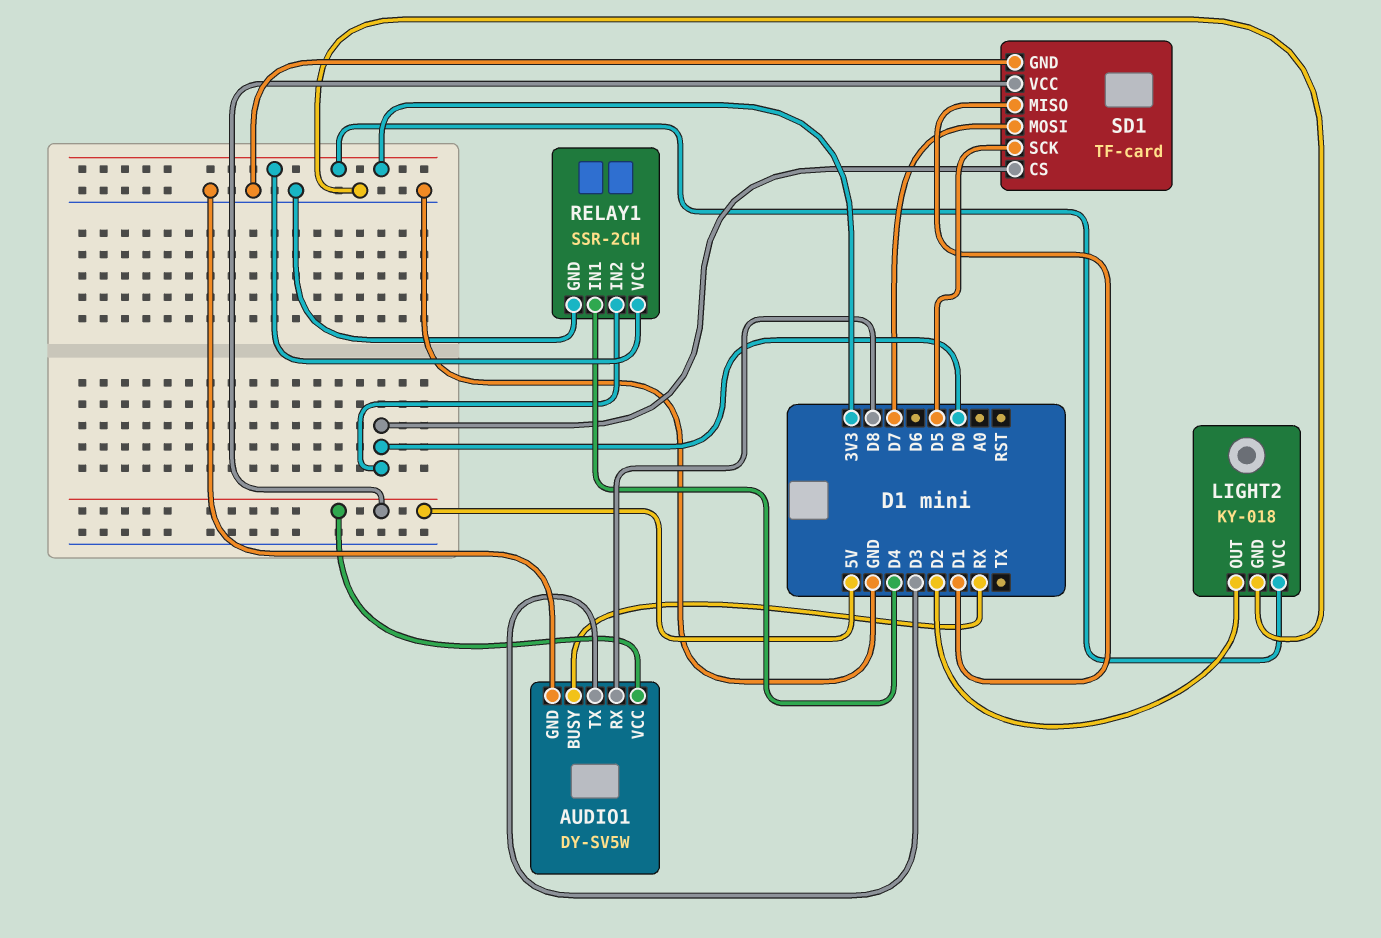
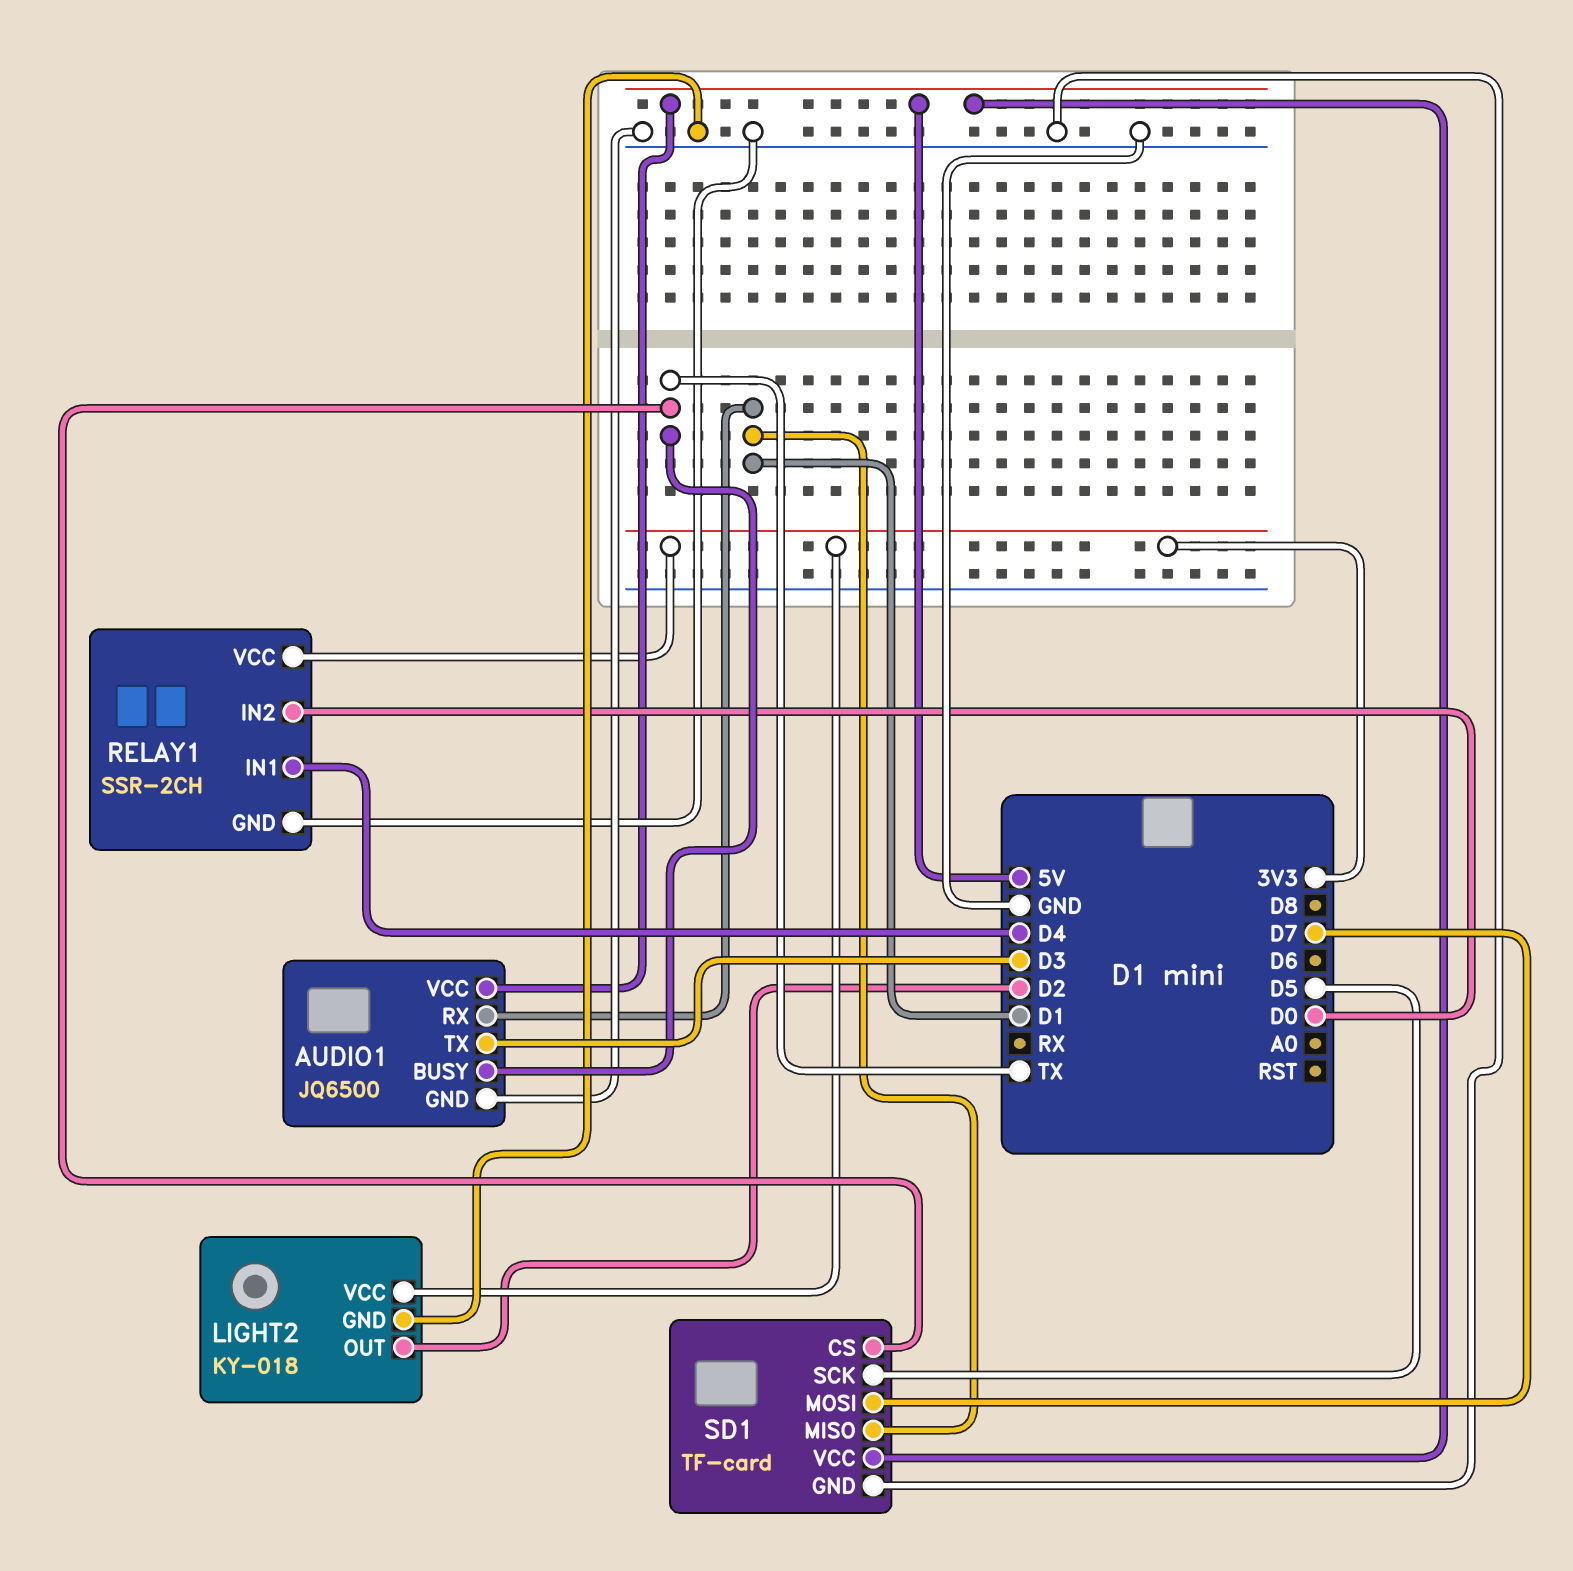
AUDIO1: DY-SV5W -> JQ6500
AUDIO1 pin BUSY: RX -> TX
AUDIO1 pin RX: D8 -> D1
SD1 pin CS: D0 -> TX

